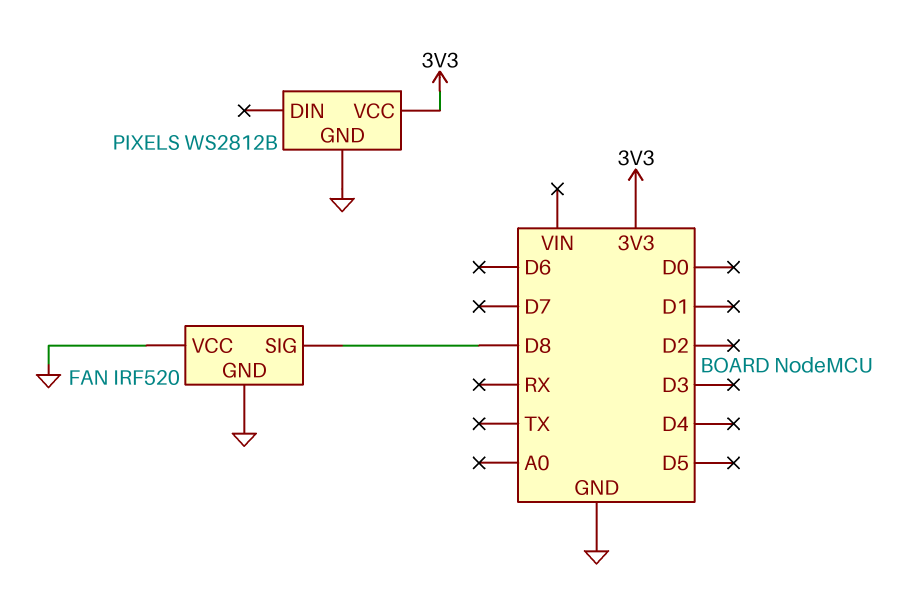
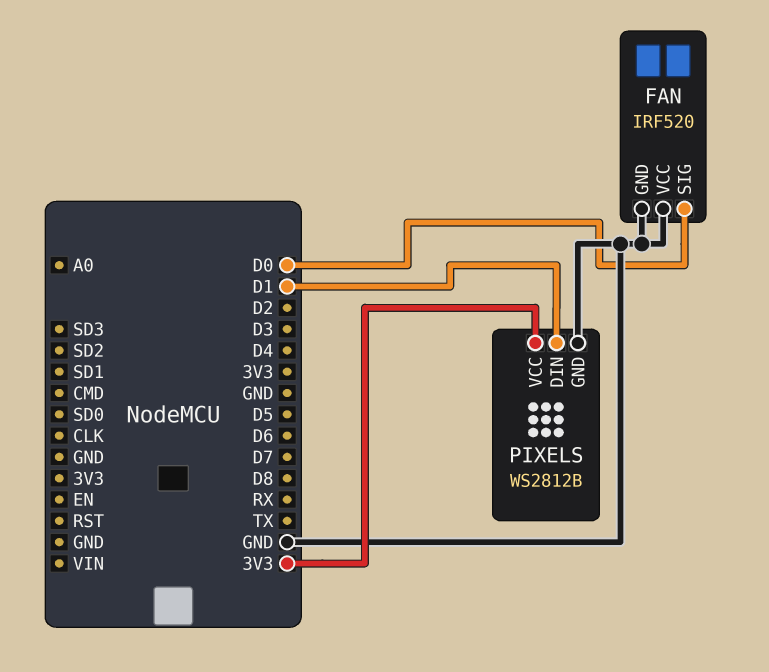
FAN pin SIG: D8 -> D0
PIXELS pin DIN: none -> D1

